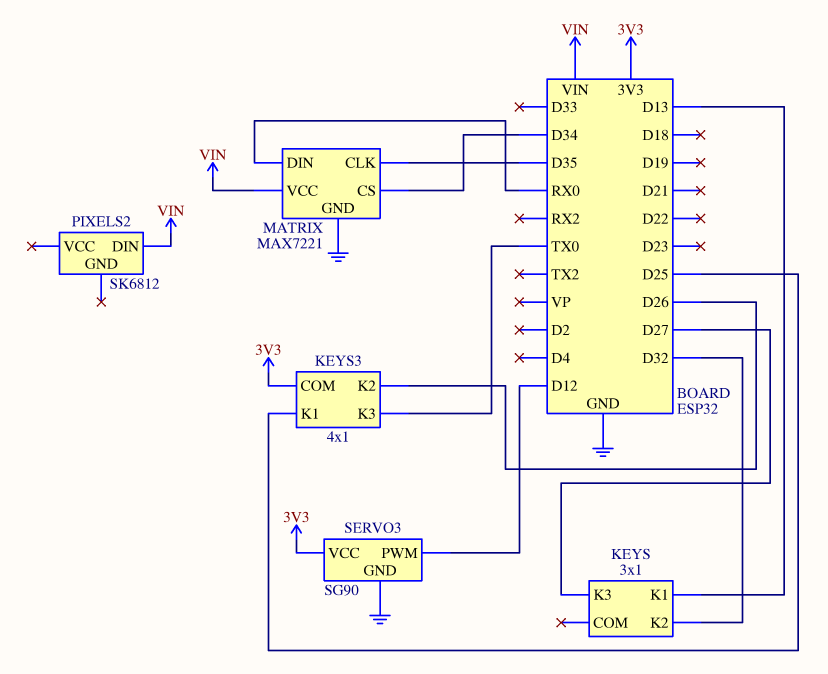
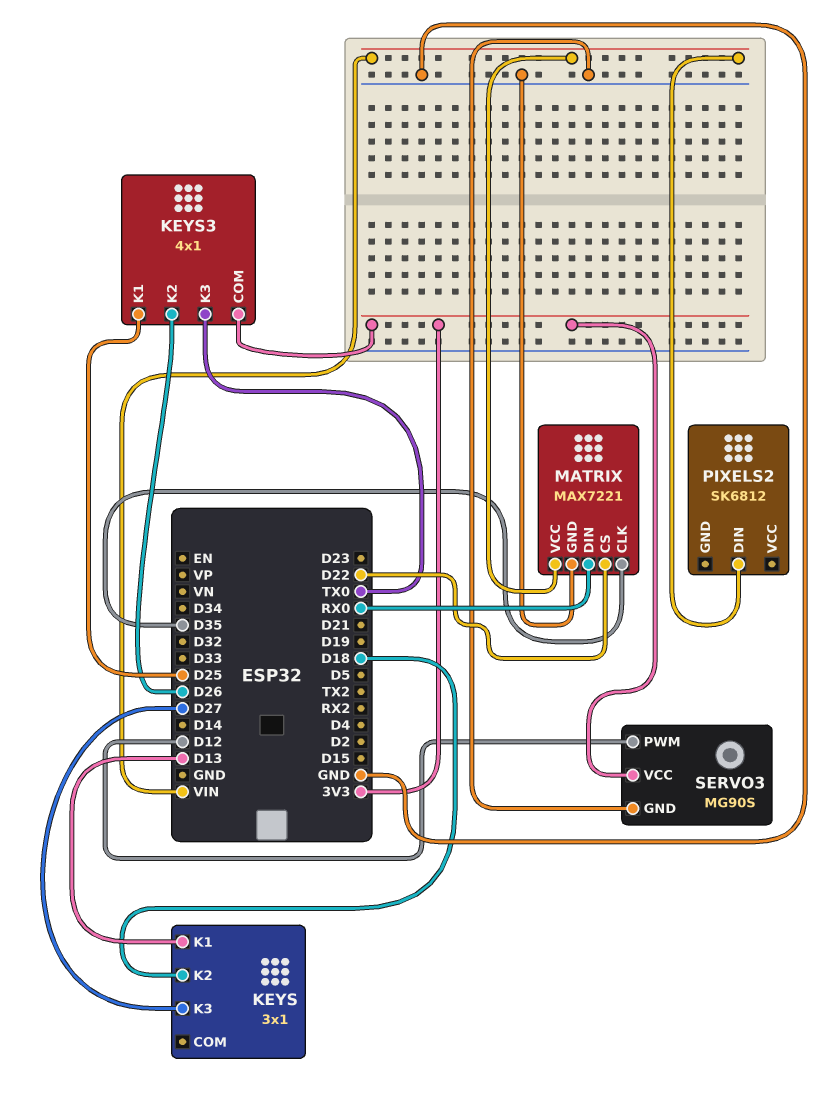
KEYS pin K2: D32 -> D18
MATRIX pin CS: D34 -> D22
SERVO3: SG90 -> MG90S

